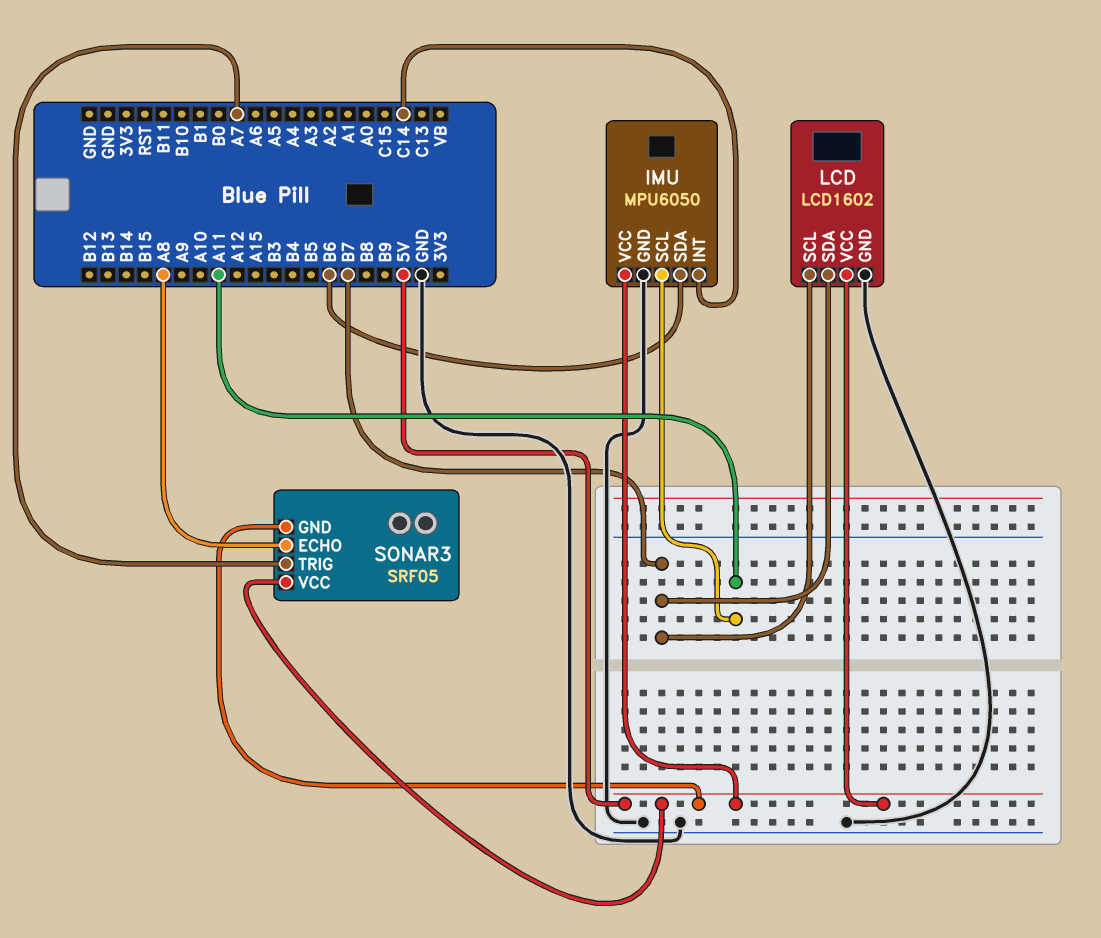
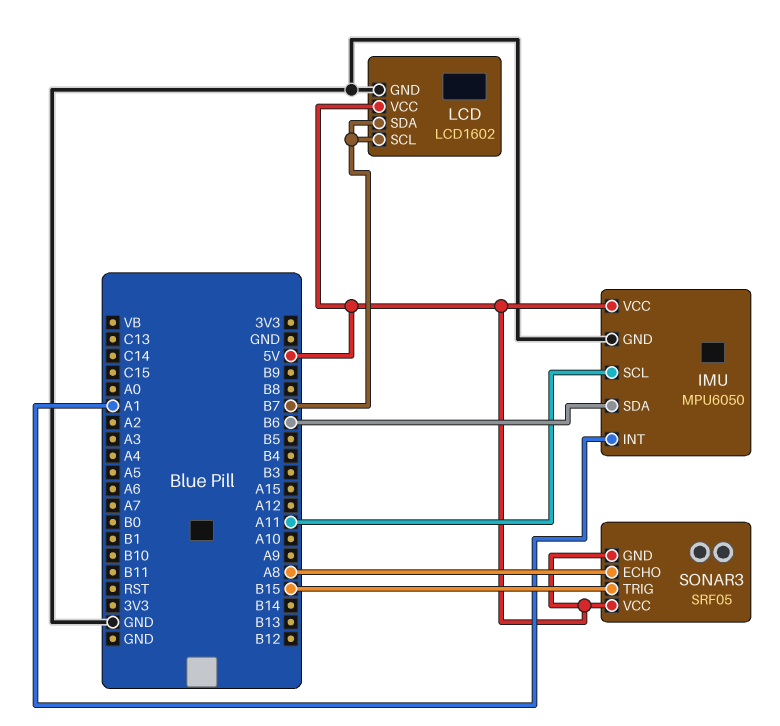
IMU pin INT: C14 -> A1
SONAR3 pin TRIG: A7 -> B15

